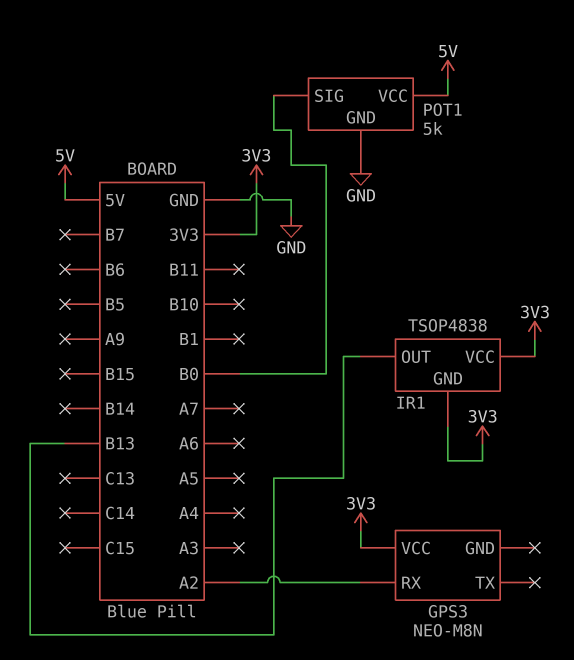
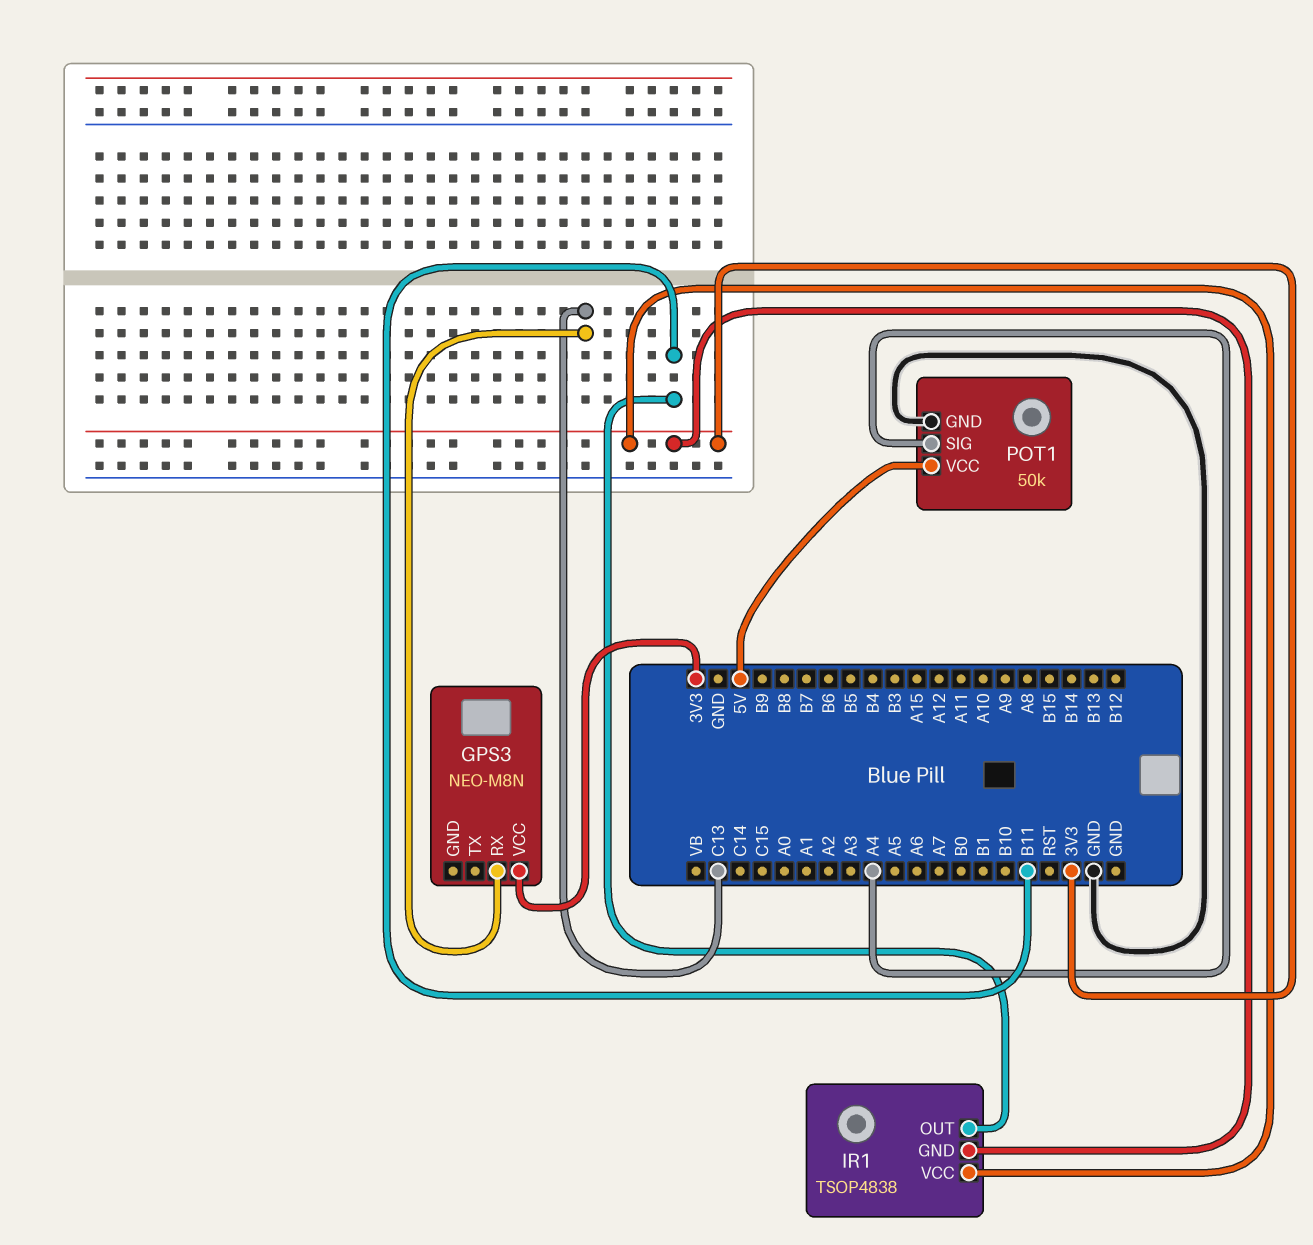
GPS3 pin RX: A2 -> C13
IR1 pin OUT: B13 -> B11
POT1: 5k -> 50k
POT1 pin SIG: B0 -> A4

